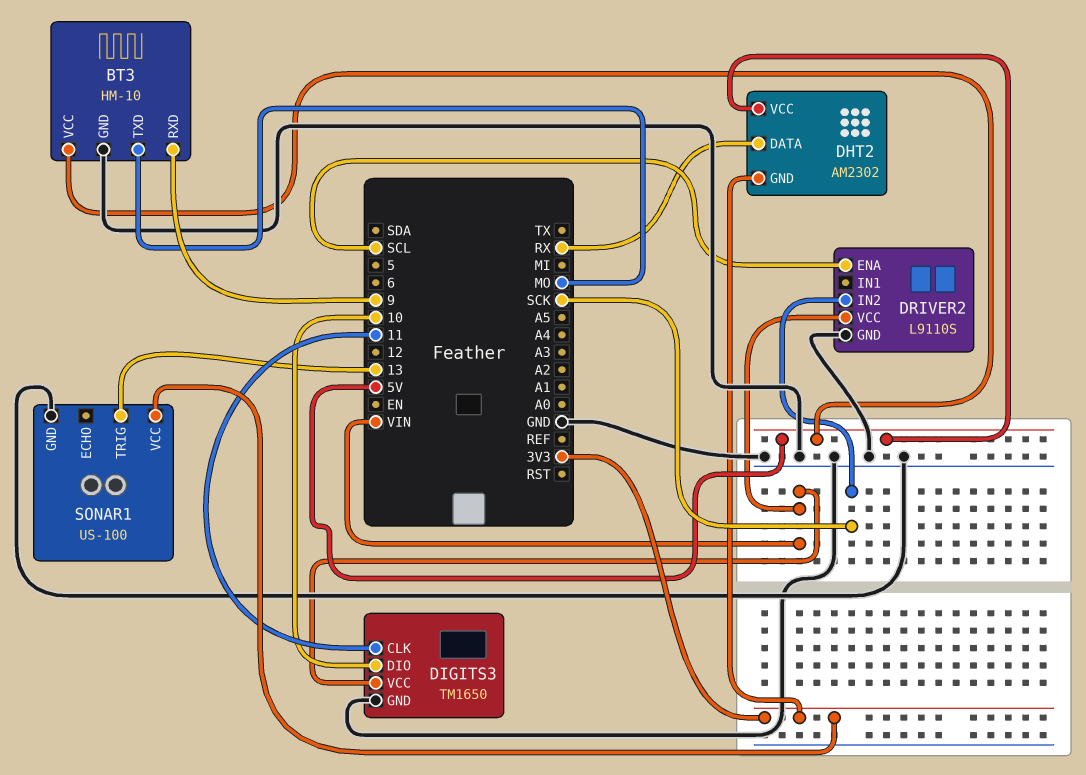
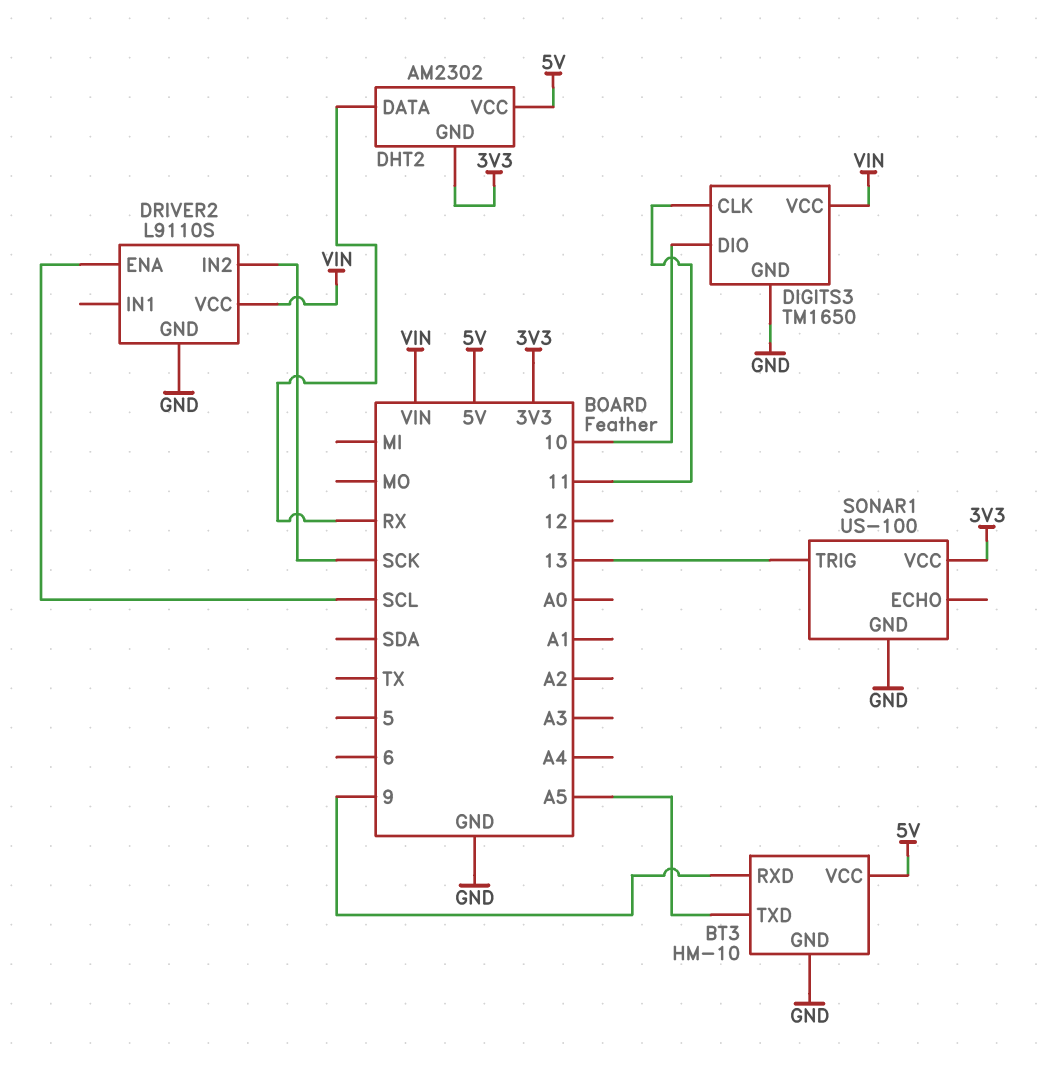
BT3 pin TXD: MO -> A5

